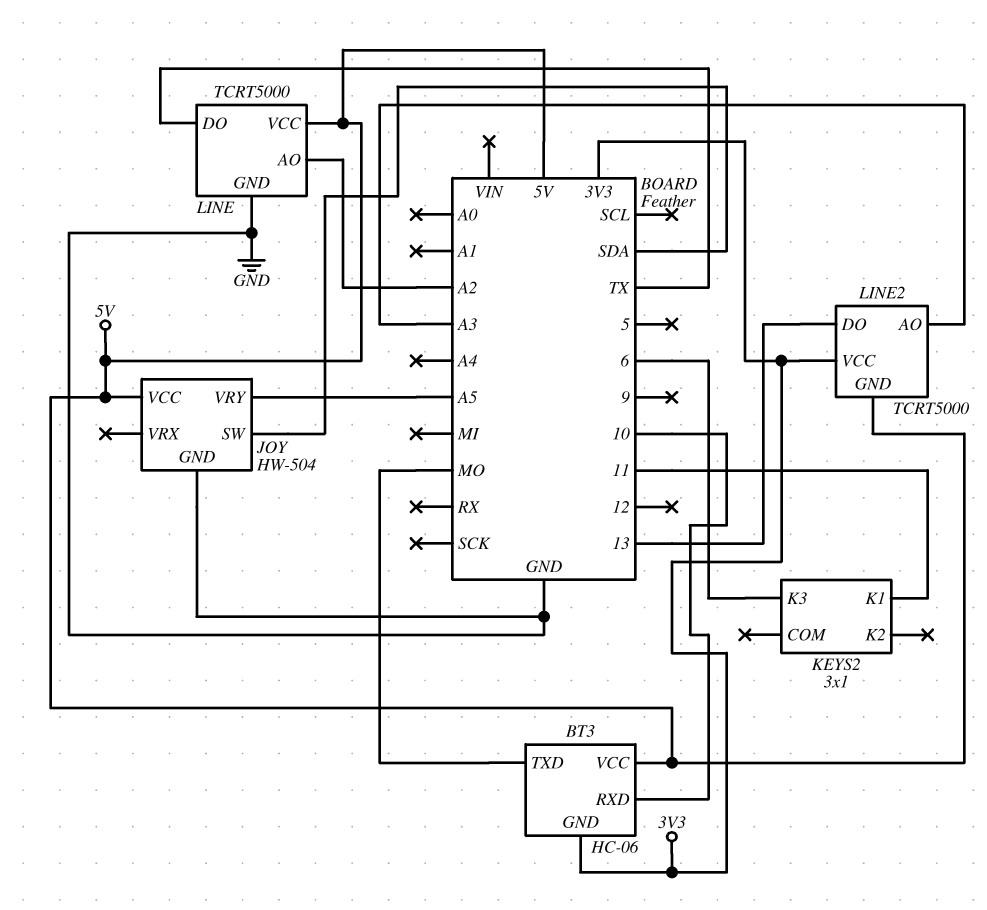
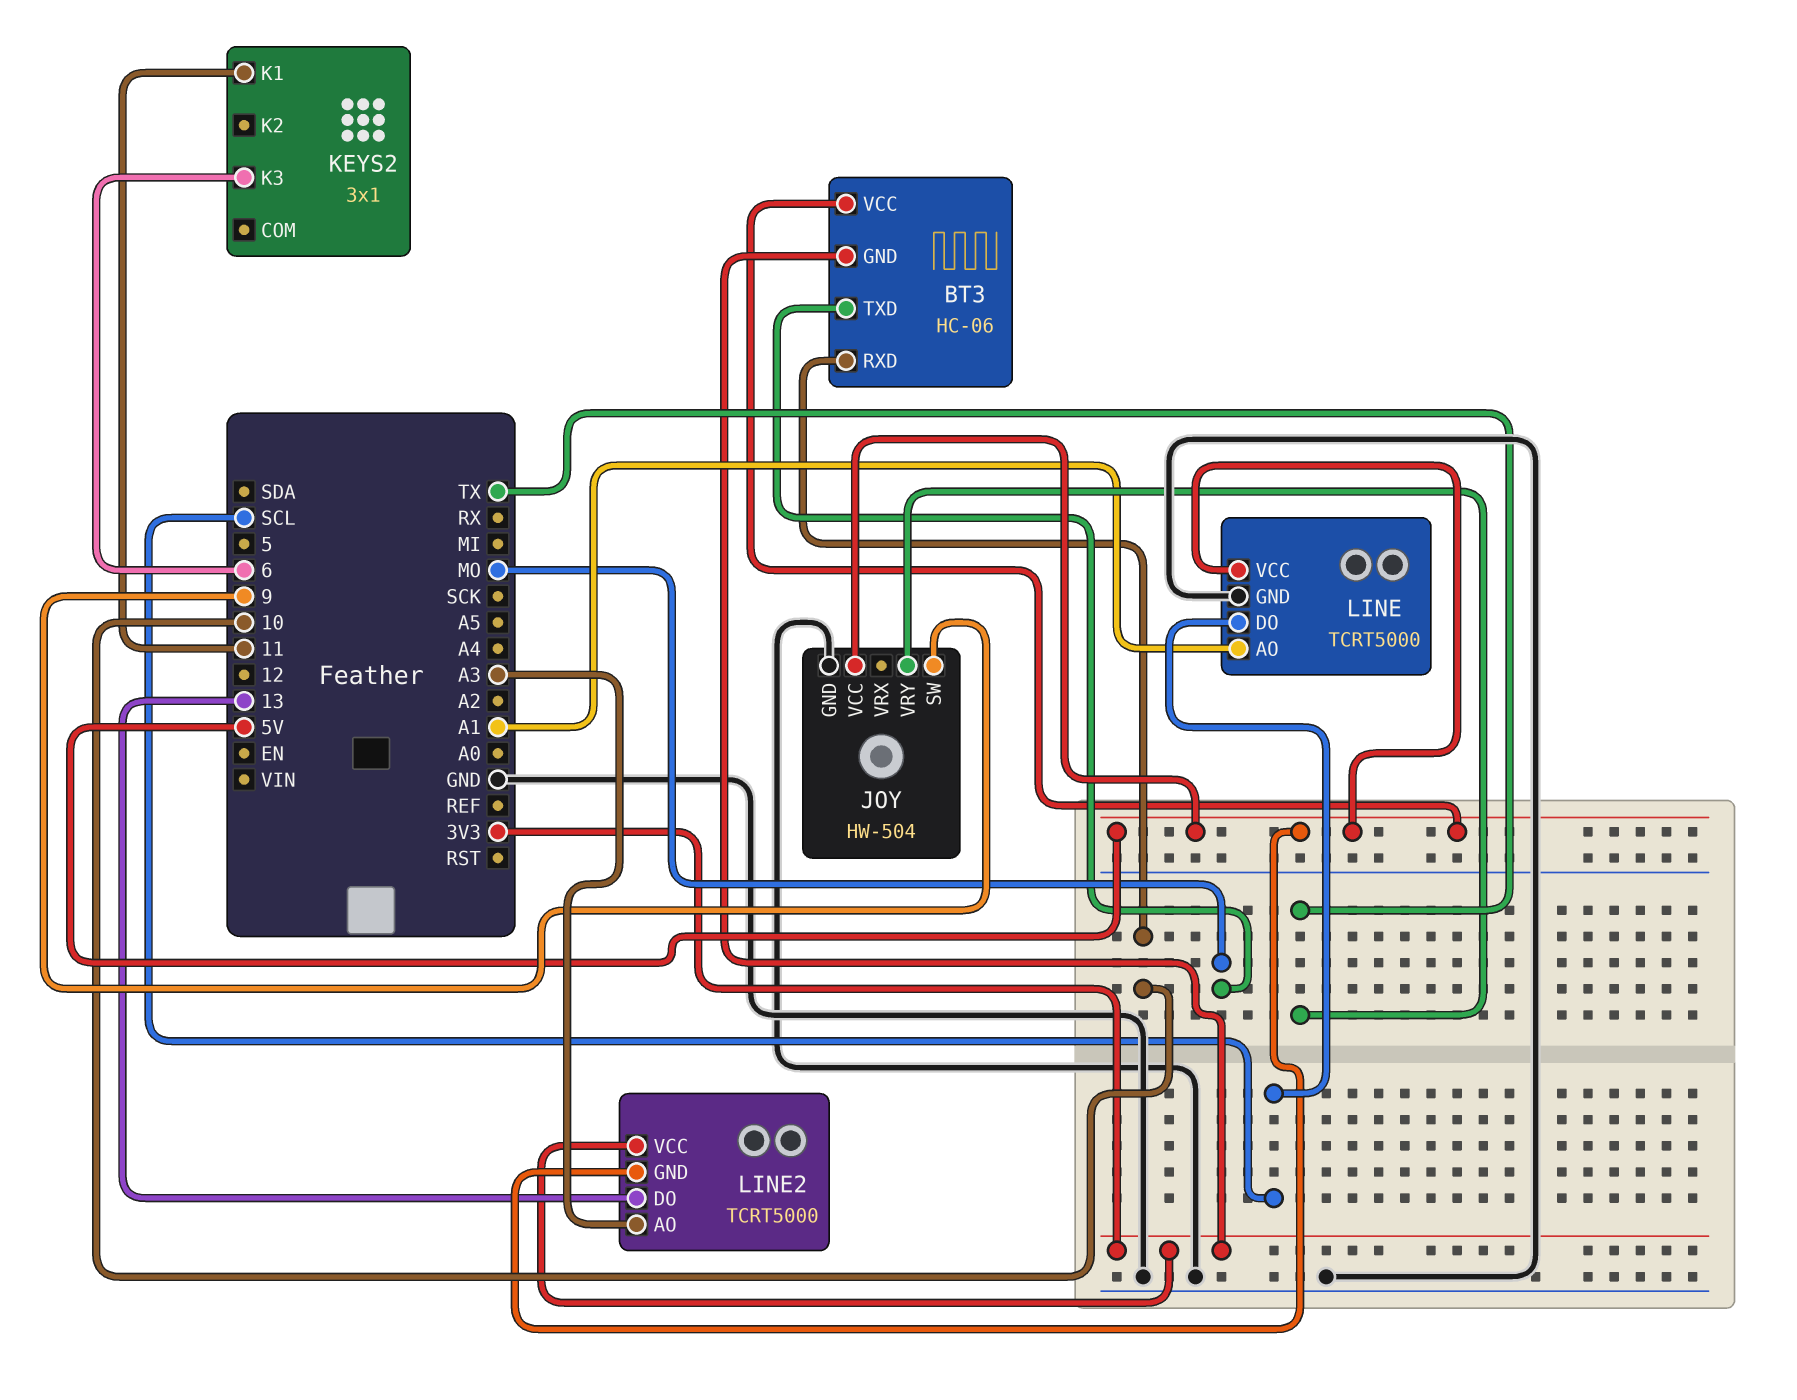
JOY pin SW: SDA -> 9
JOY pin VRY: A5 -> TX
LINE pin AO: A2 -> A1
LINE pin DO: TX -> SCL

